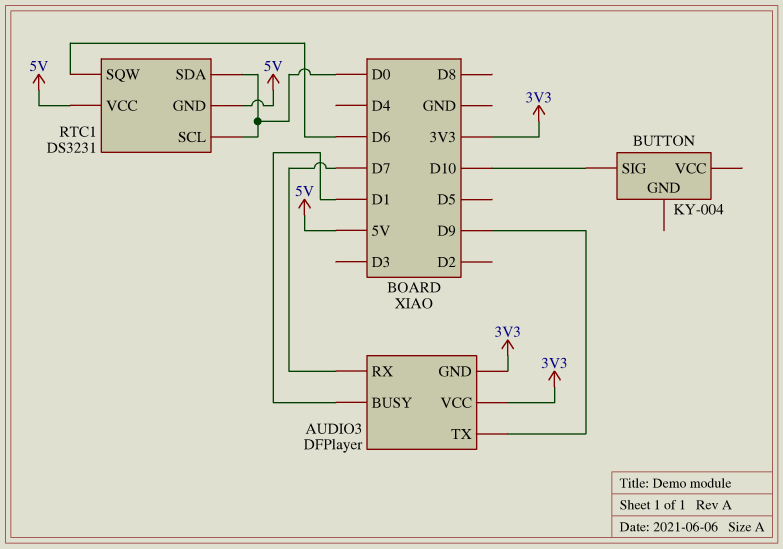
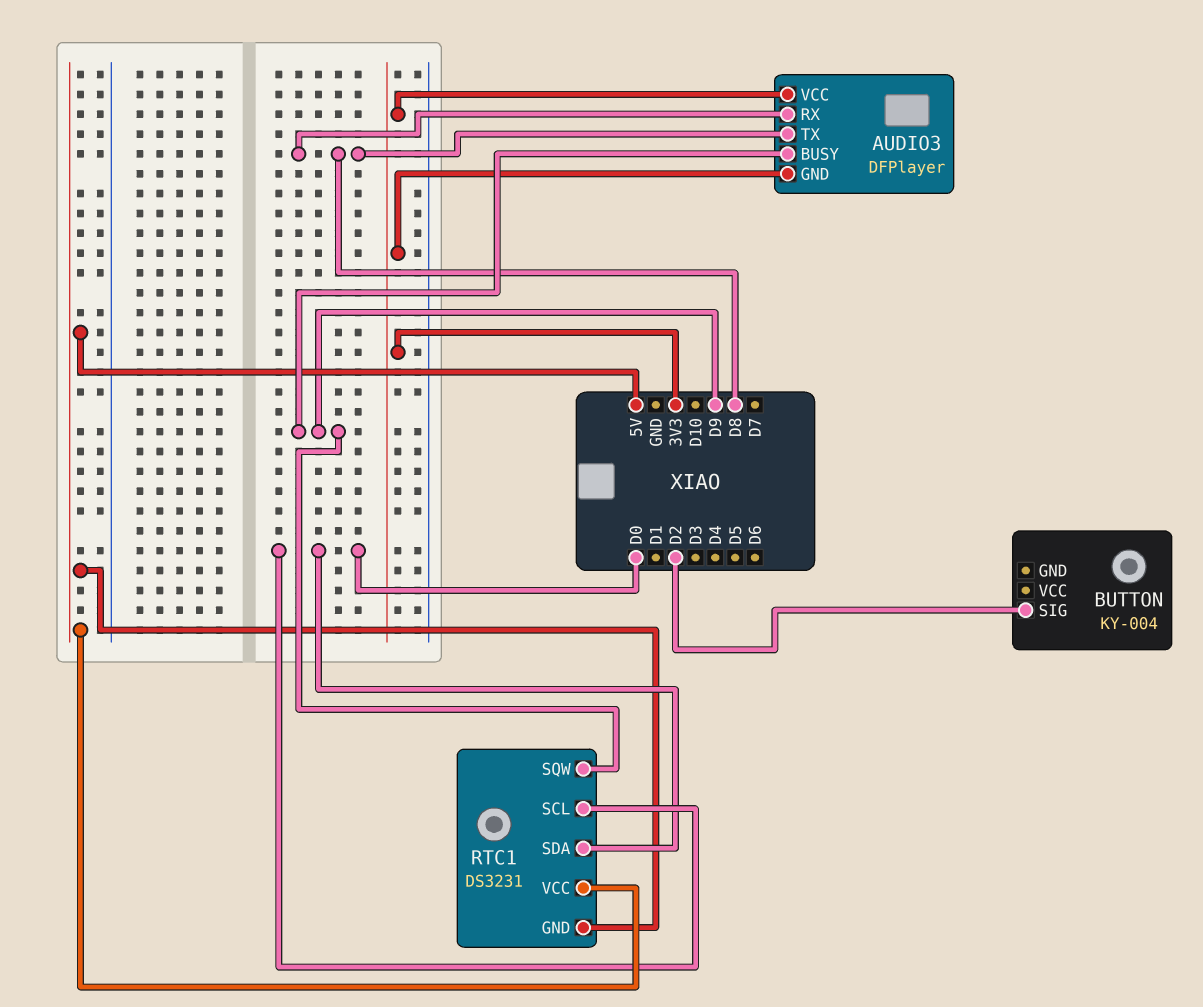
AUDIO3 pin BUSY: D1 -> D9
AUDIO3 pin RX: D7 -> D8
AUDIO3 pin TX: D9 -> D8
BUTTON pin SIG: D10 -> D2
RTC1 pin SQW: D6 -> D9

